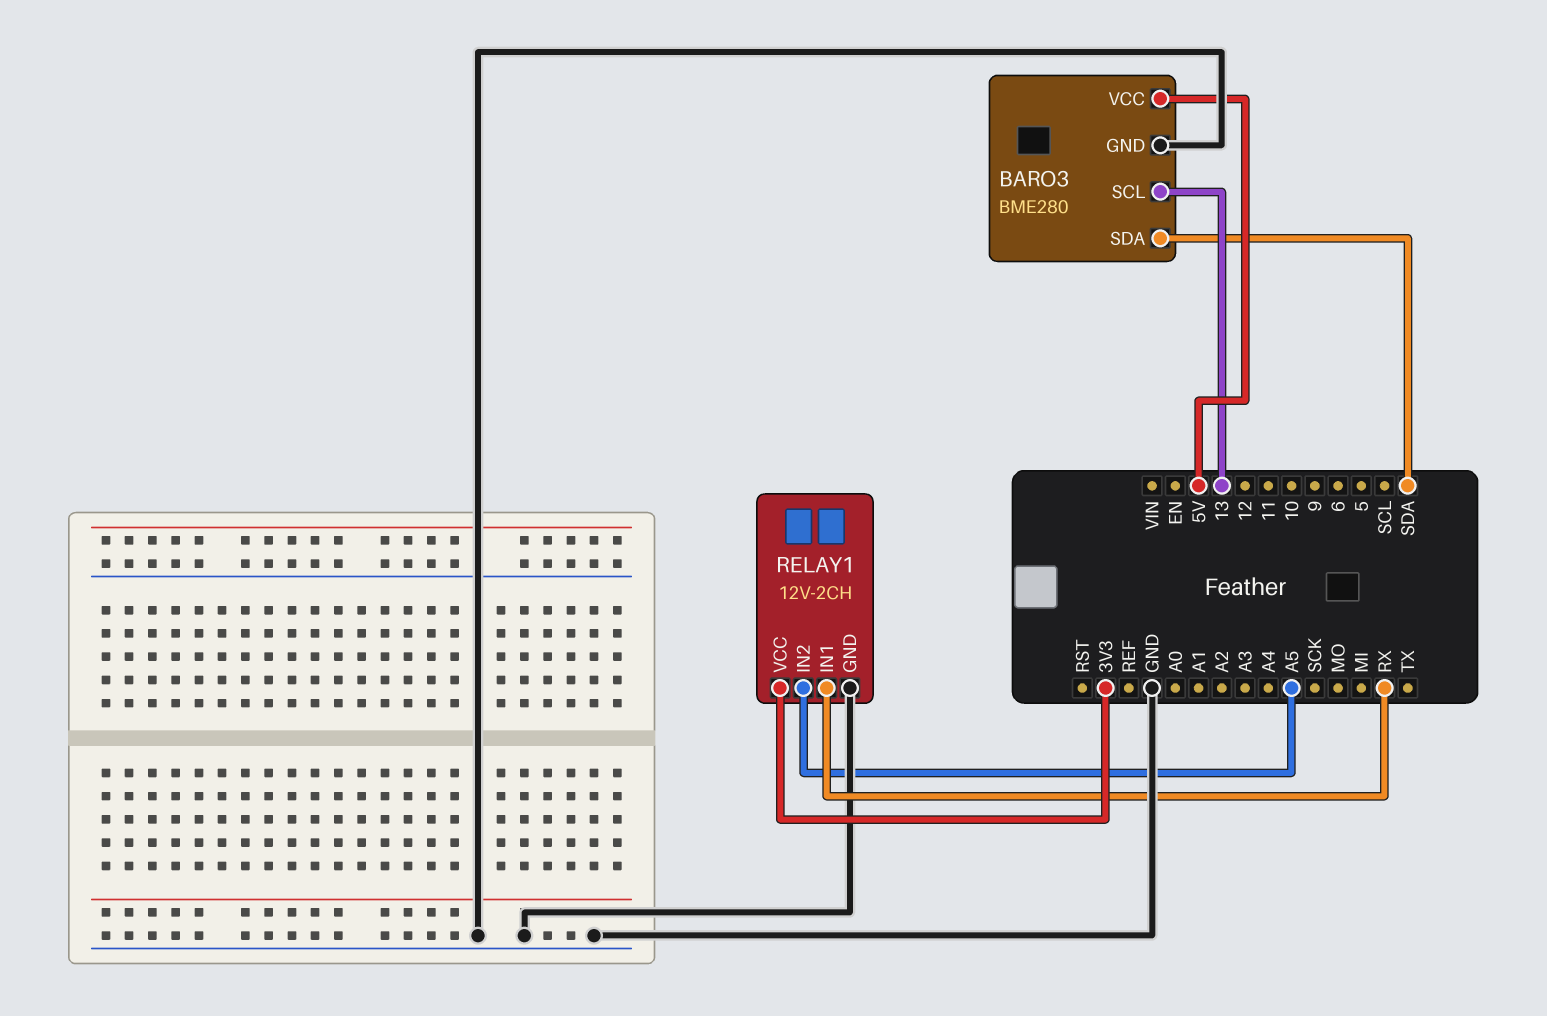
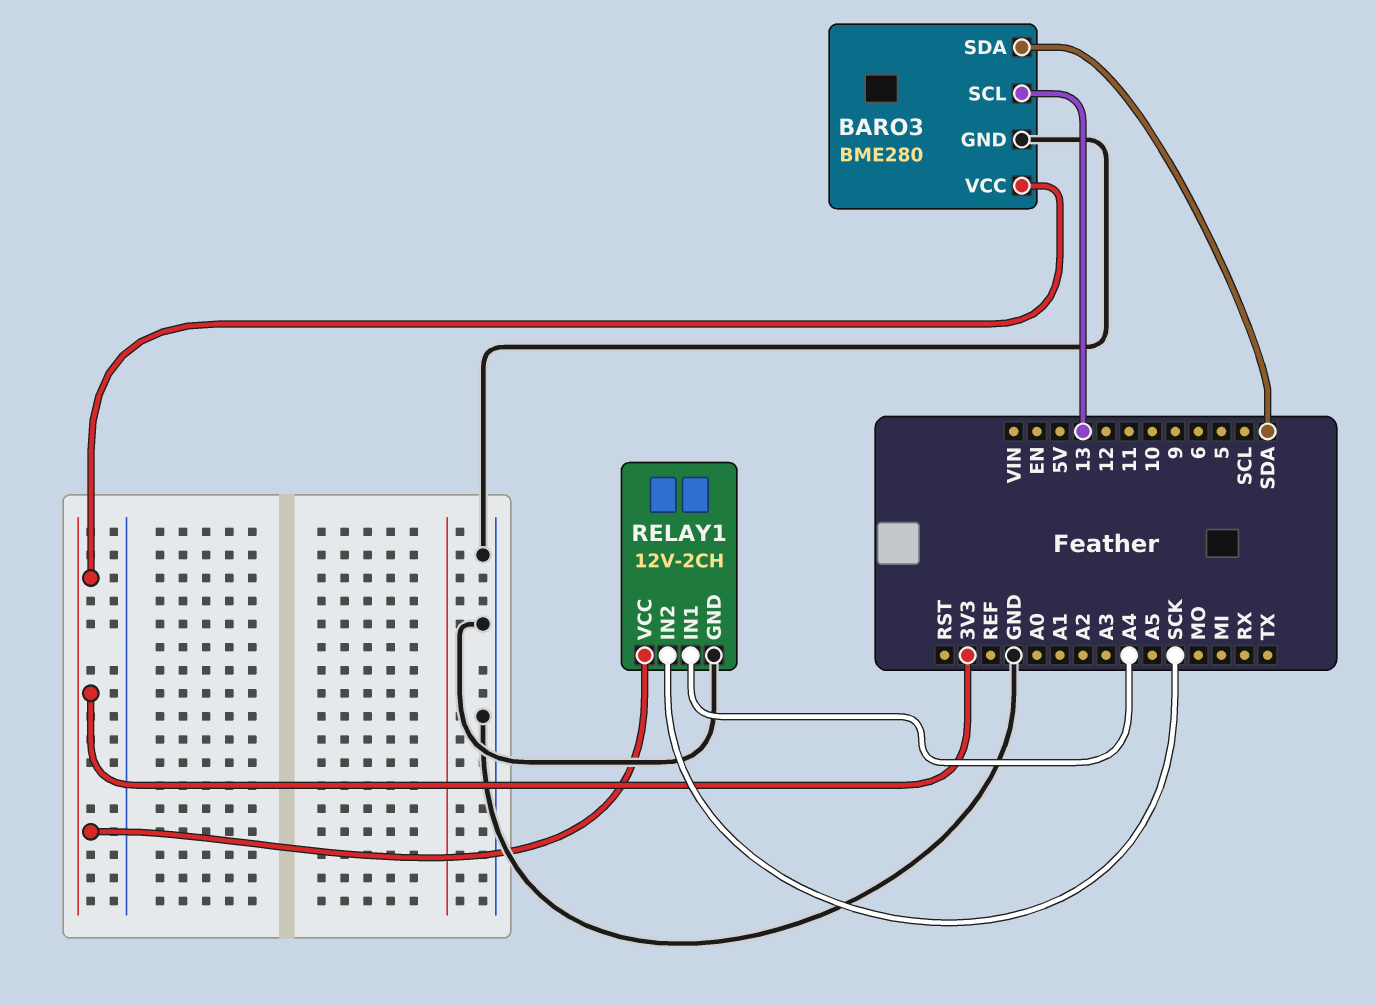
BARO3 pin VCC: 5V -> 3V3
RELAY1 pin IN1: RX -> A4
RELAY1 pin IN2: A5 -> SCK

